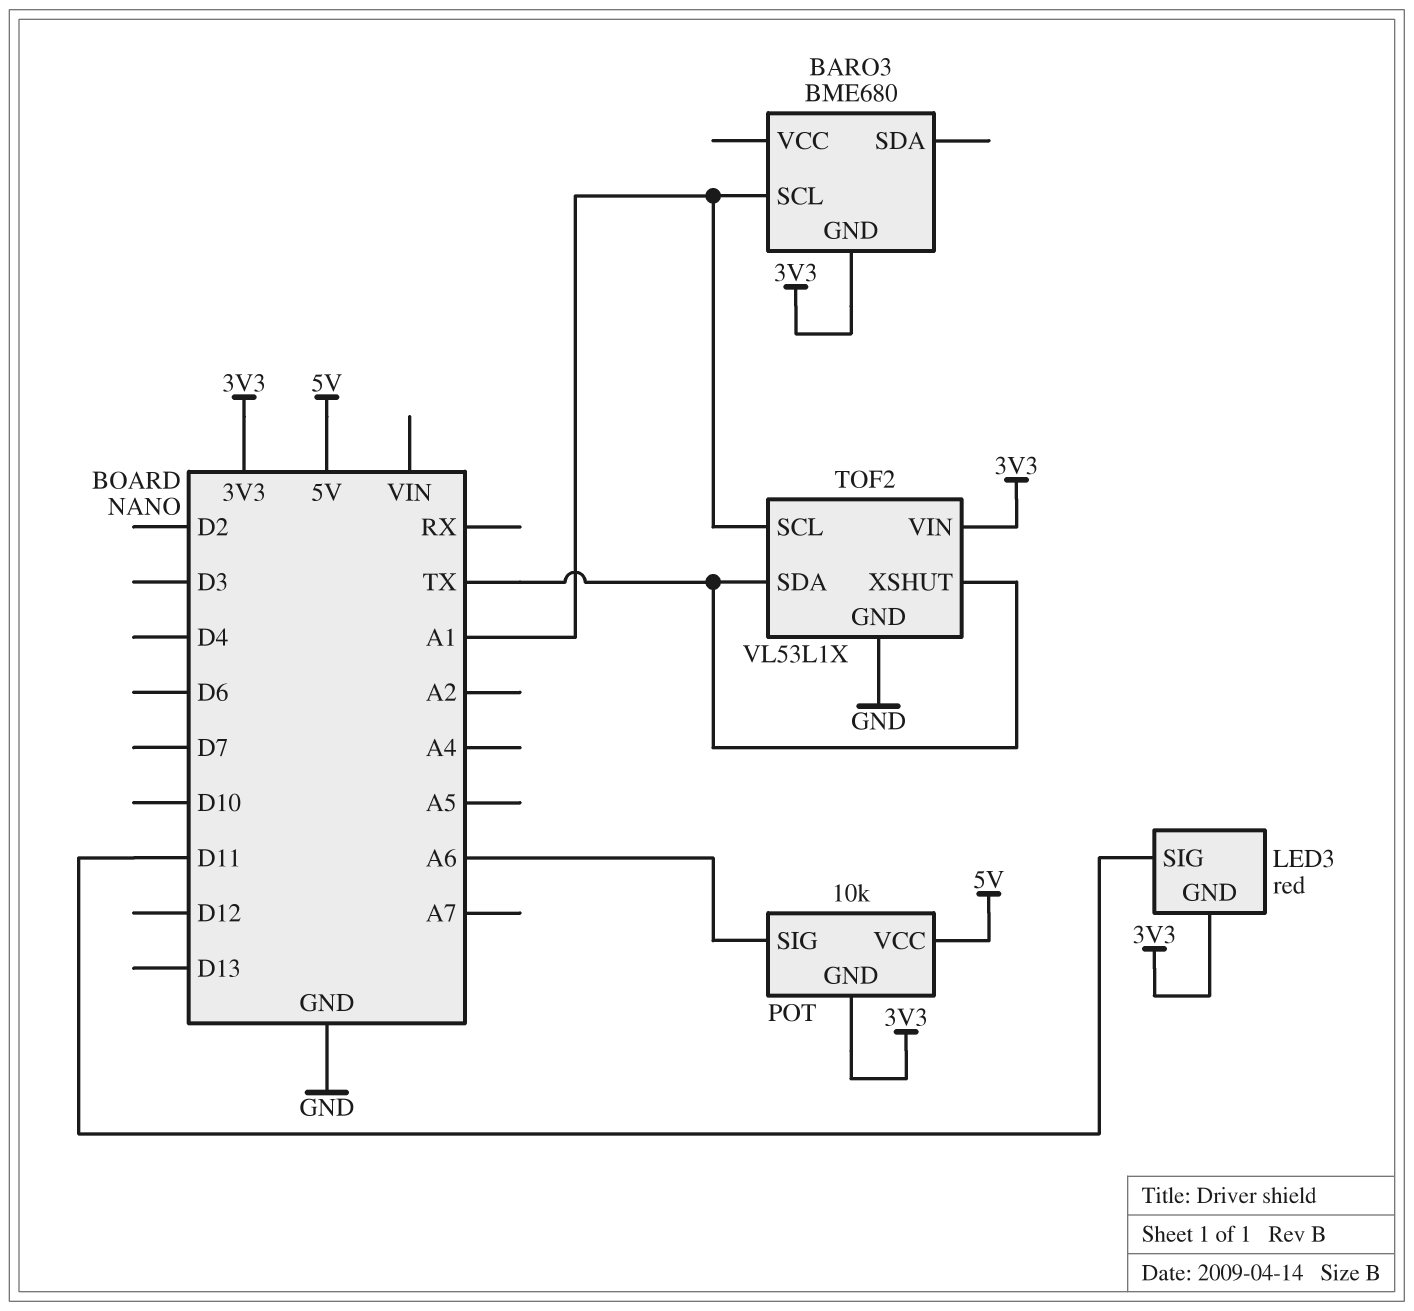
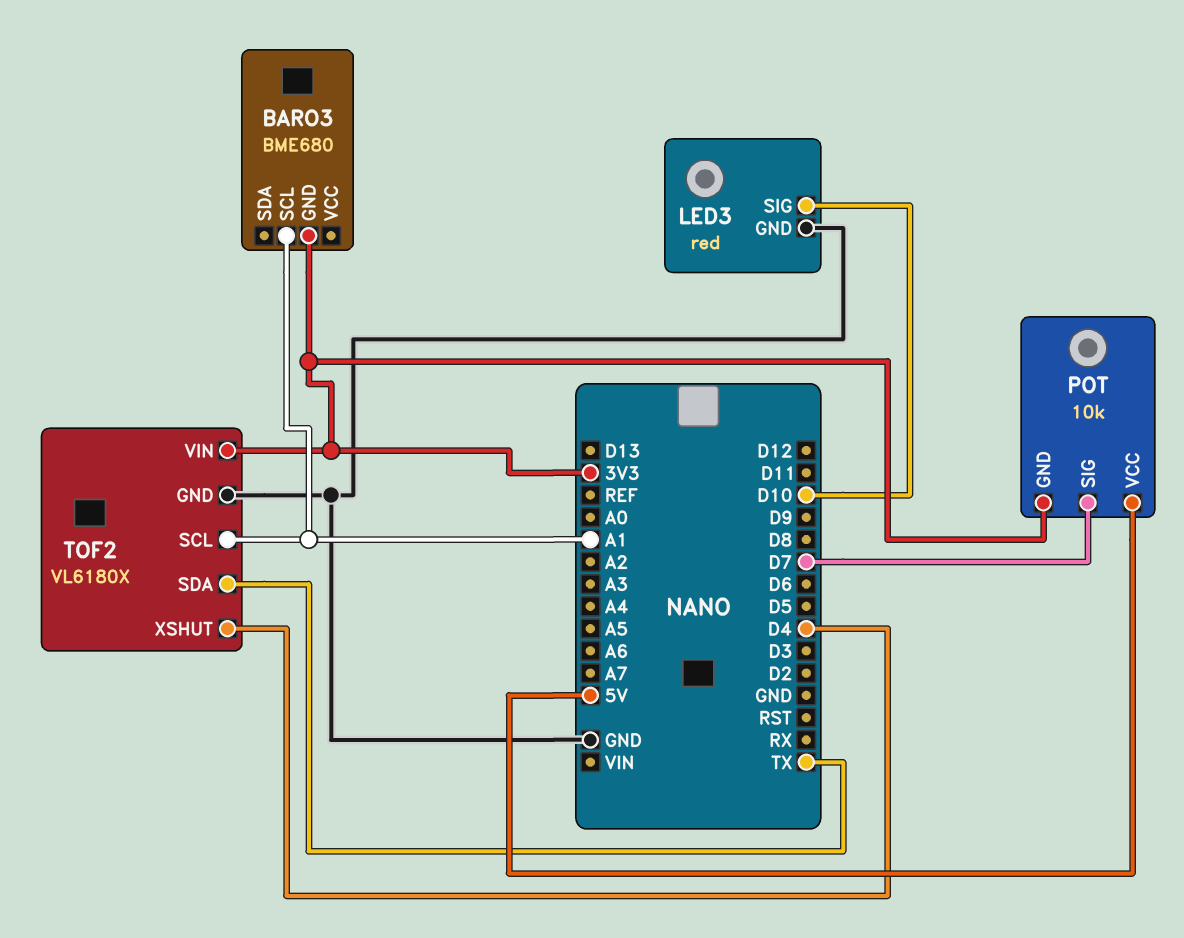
LED3 pin GND: 3V3 -> GND
LED3 pin SIG: D11 -> D10
POT pin SIG: A6 -> D7
TOF2: VL53L1X -> VL6180X
TOF2 pin XSHUT: TX -> D4

